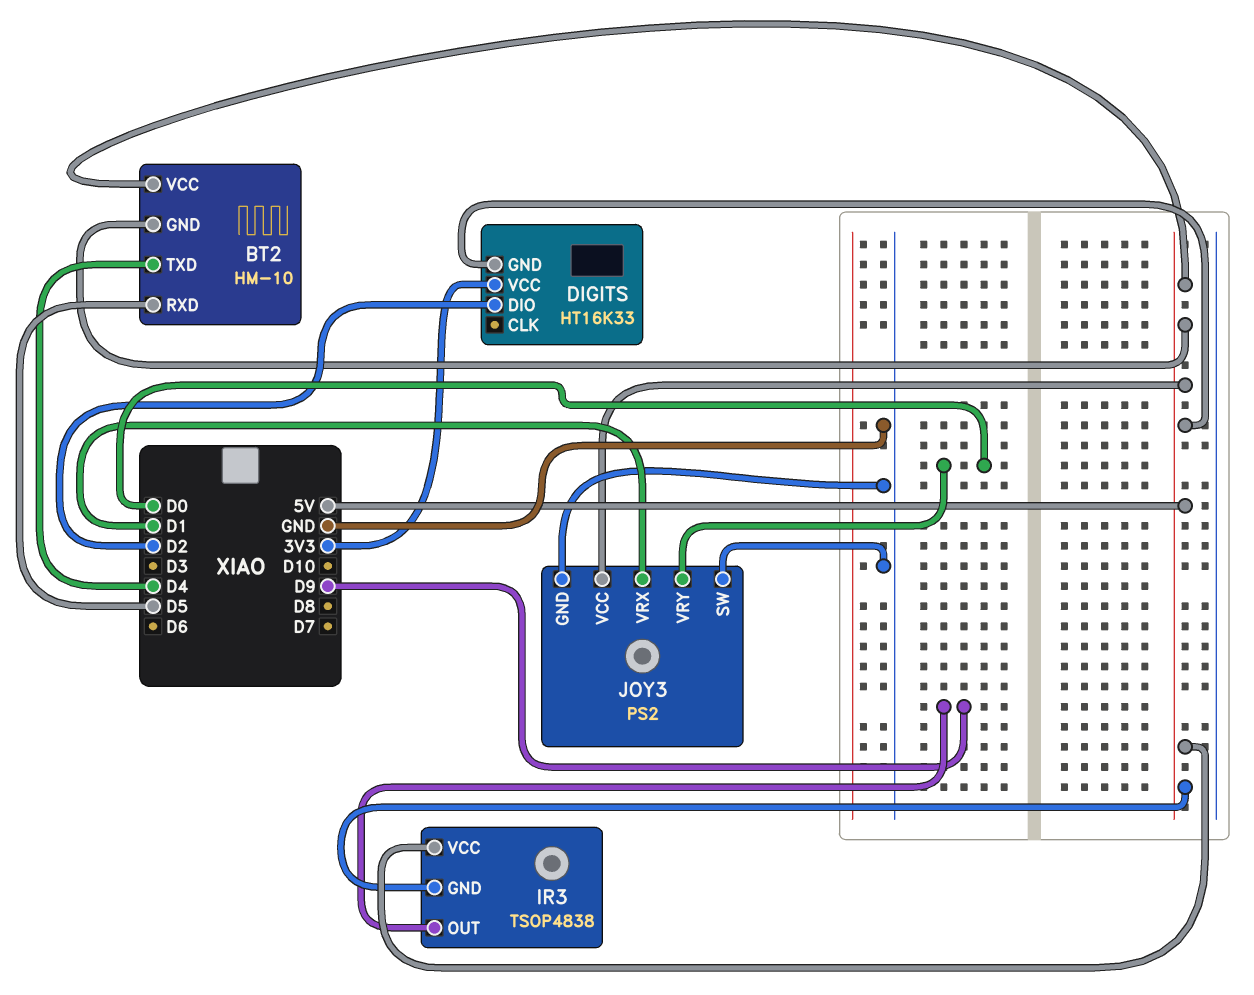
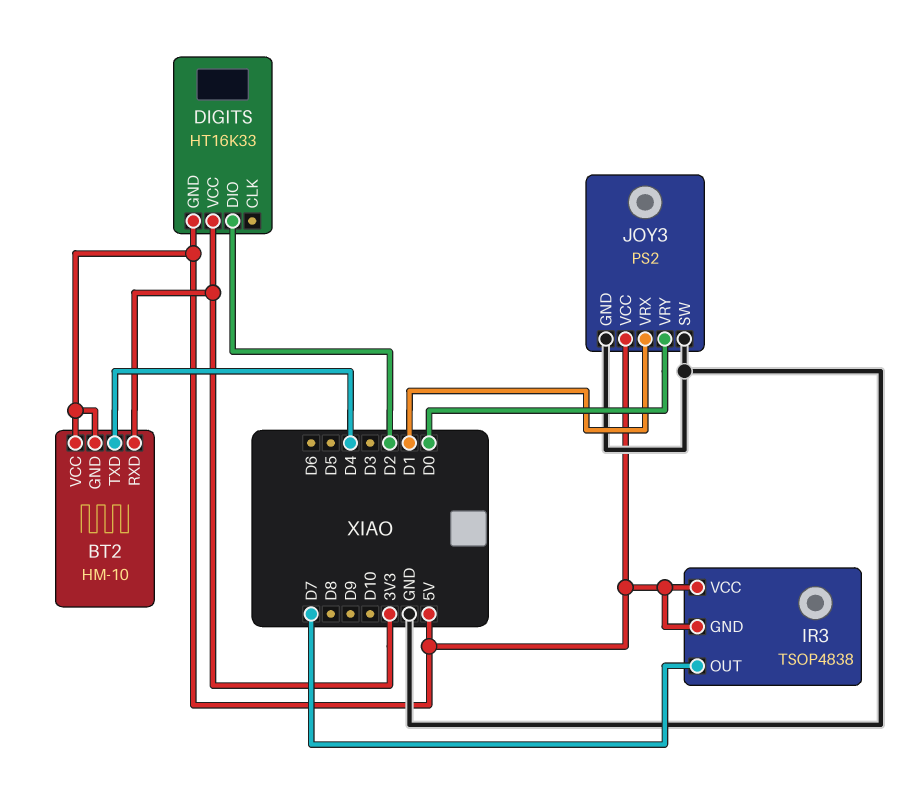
BT2 pin RXD: D5 -> 3V3
IR3 pin OUT: D9 -> D7

